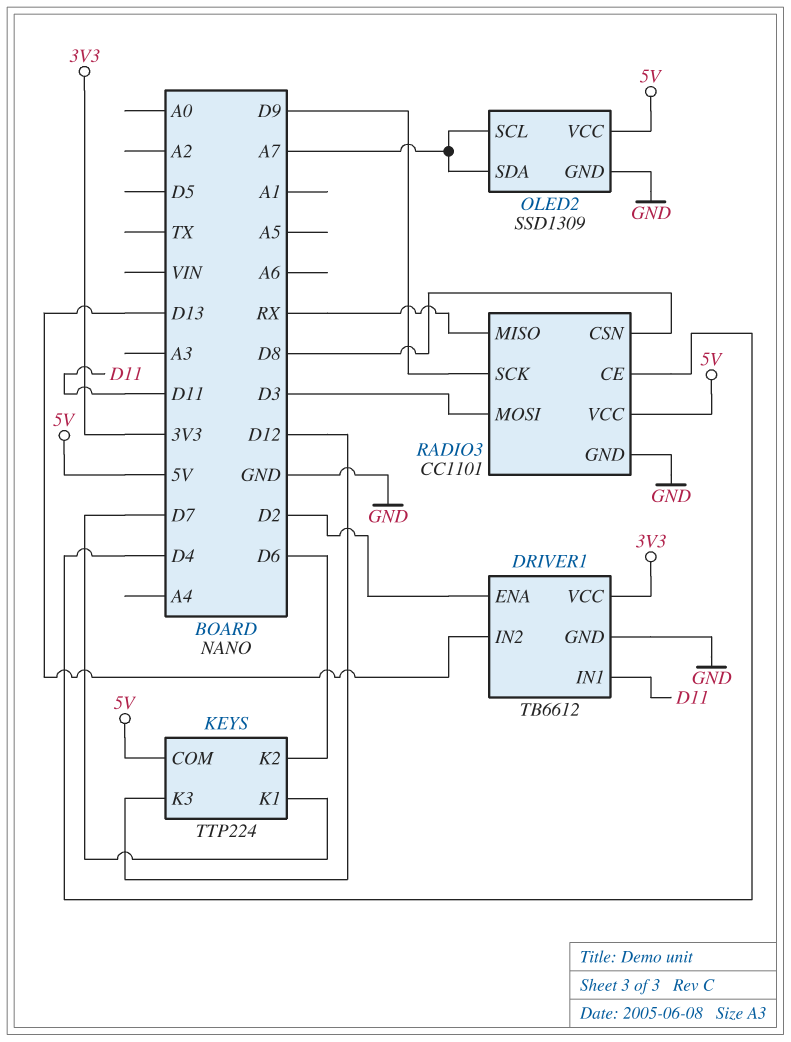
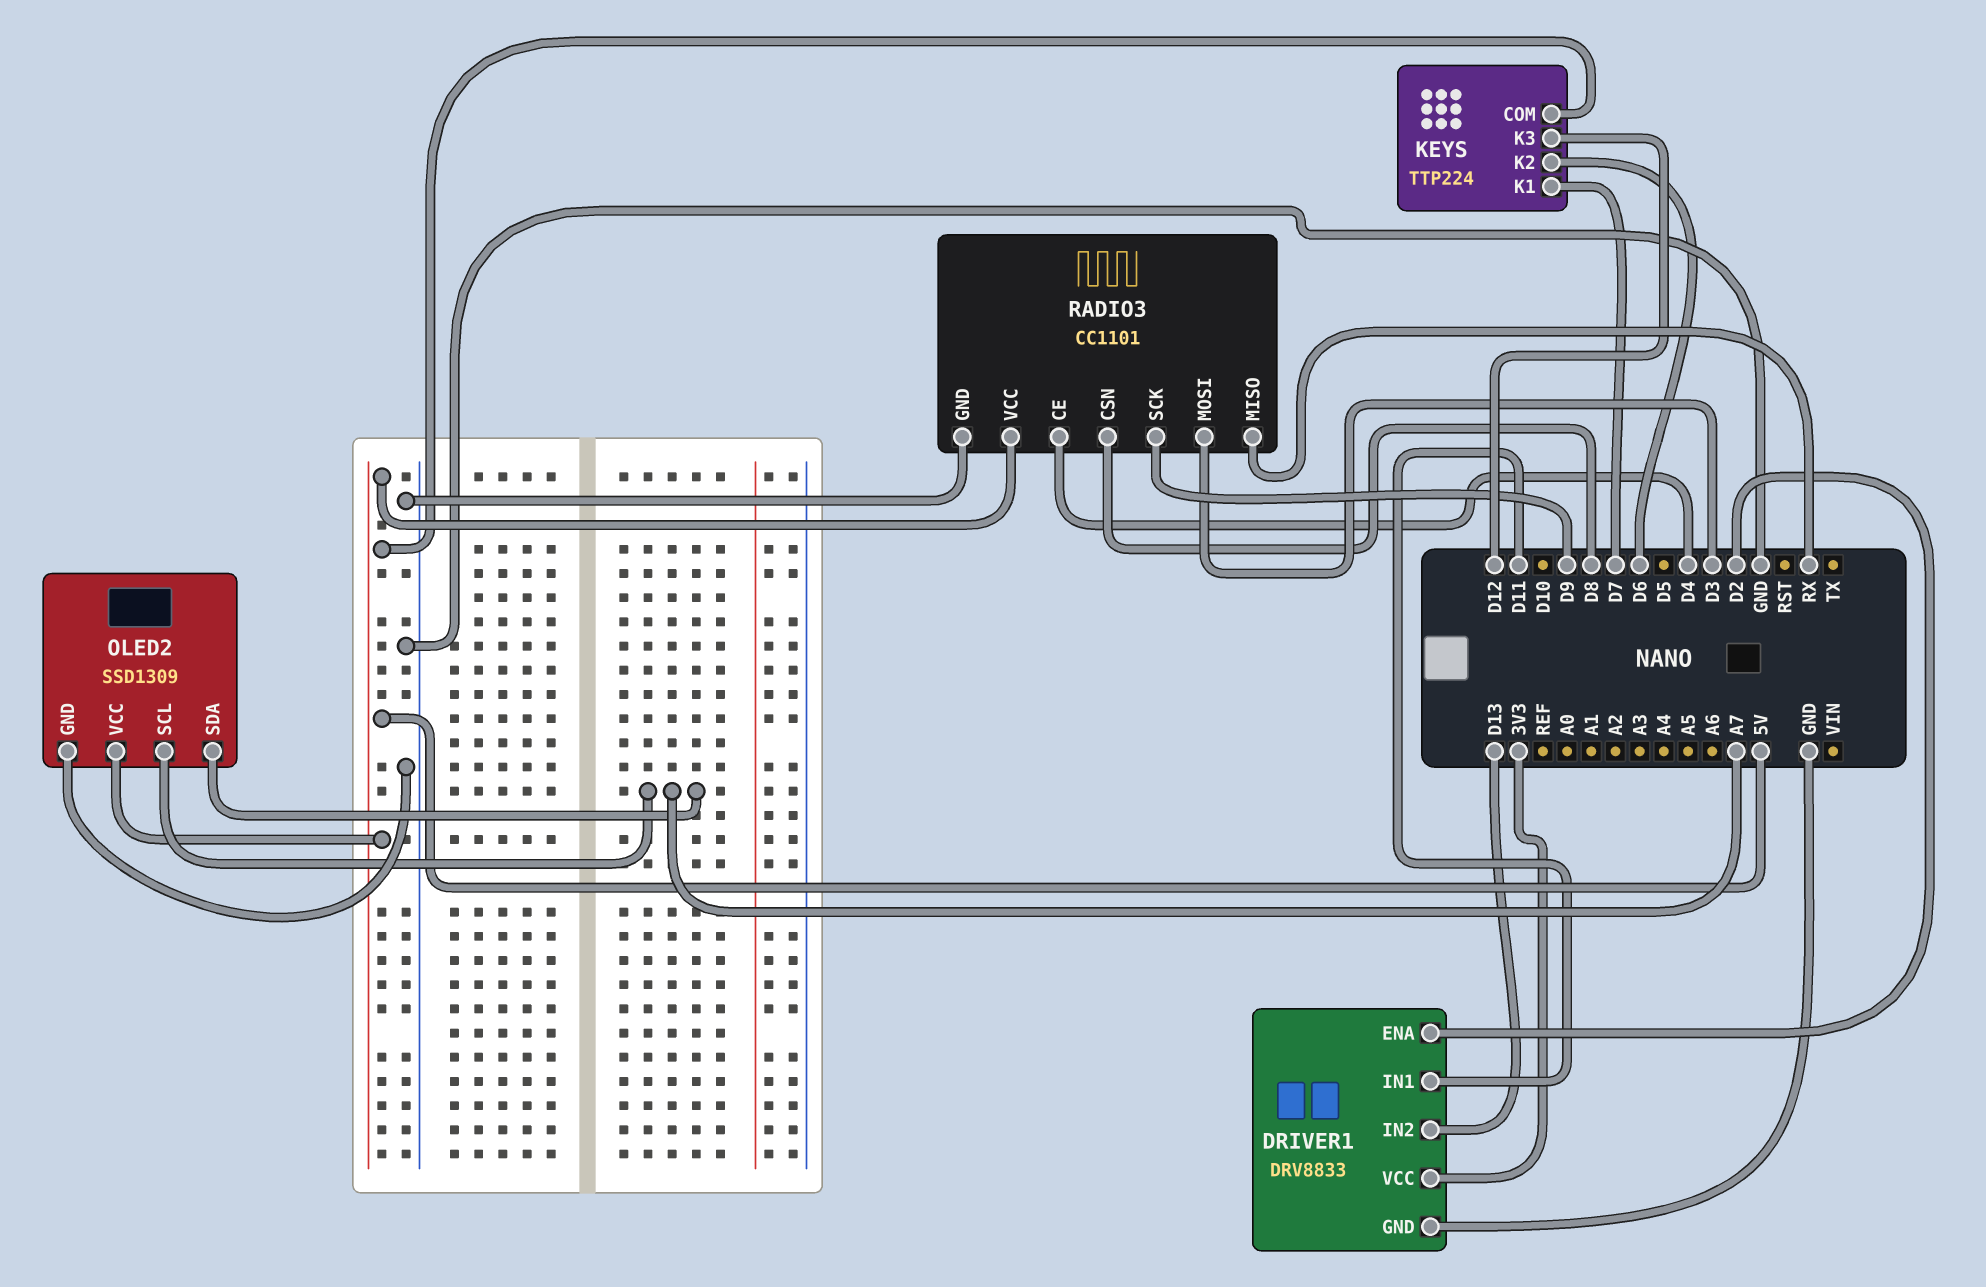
DRIVER1: TB6612 -> DRV8833

